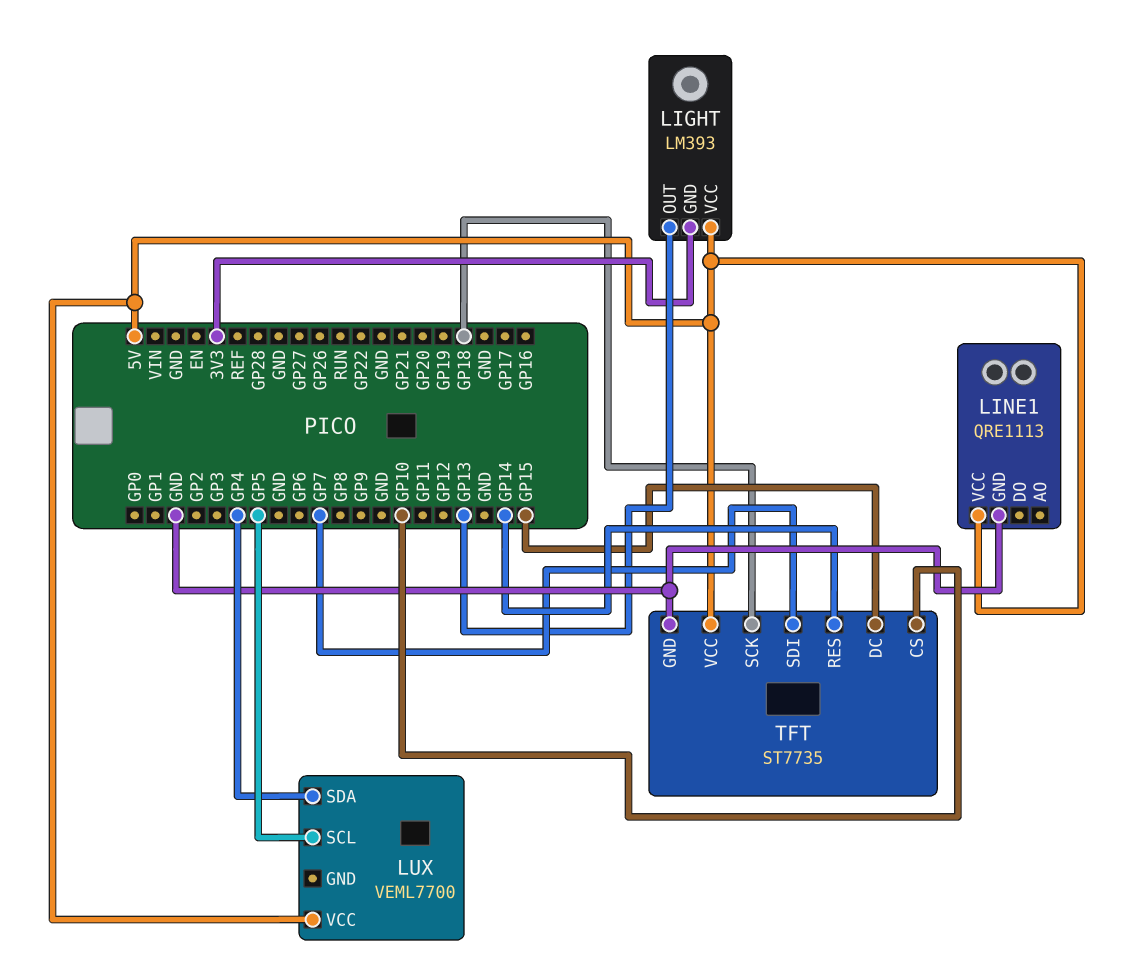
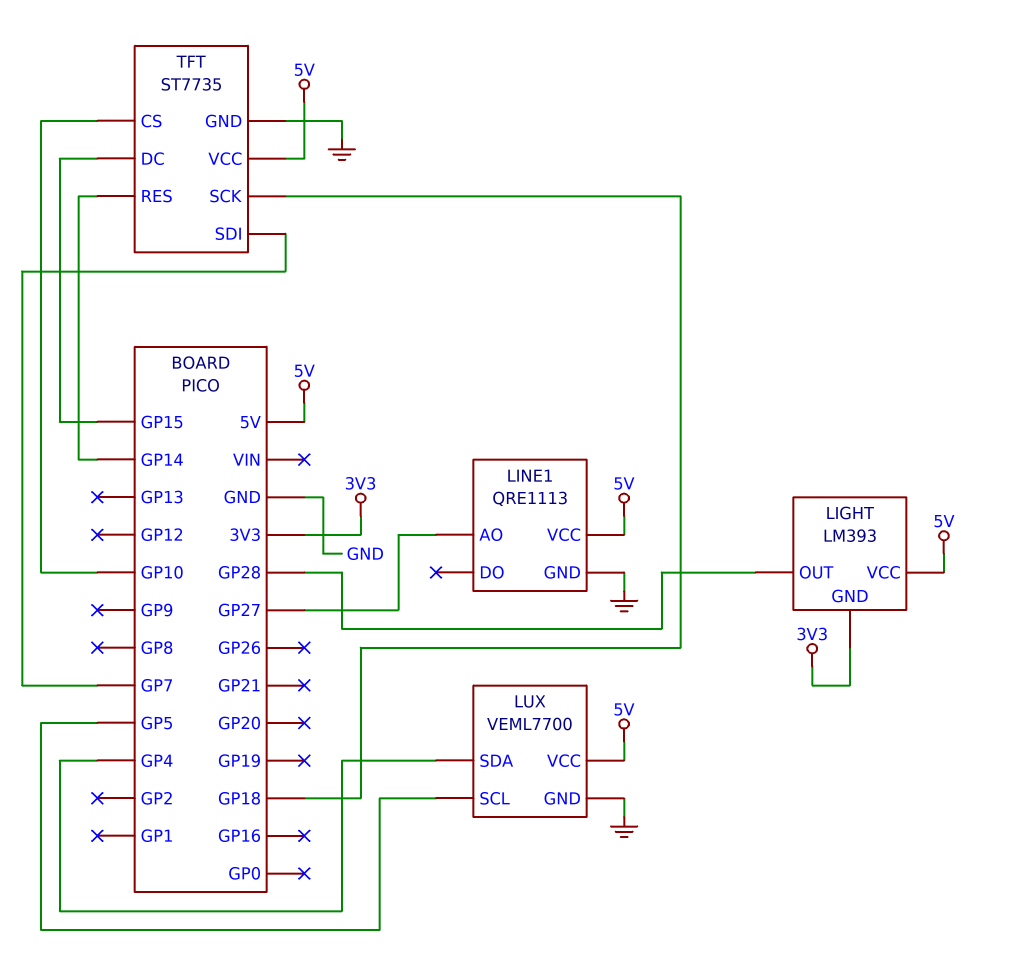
LIGHT pin OUT: GP13 -> GP28
LINE1 pin AO: none -> GP27
LUX pin GND: none -> GND

